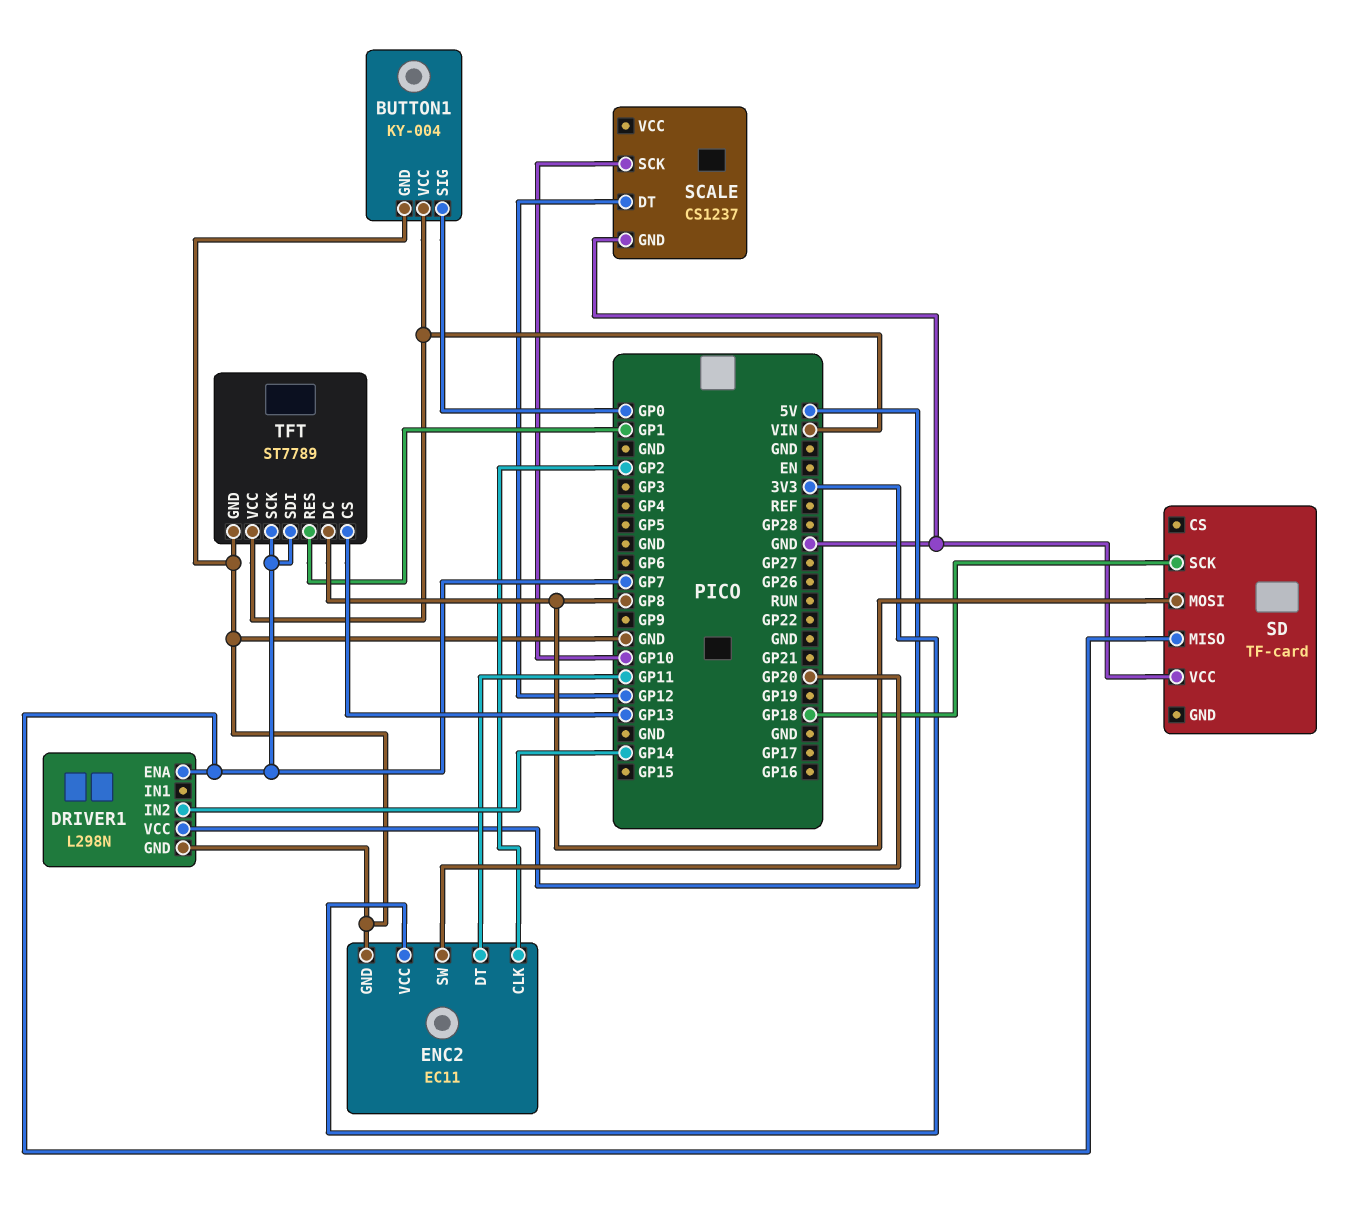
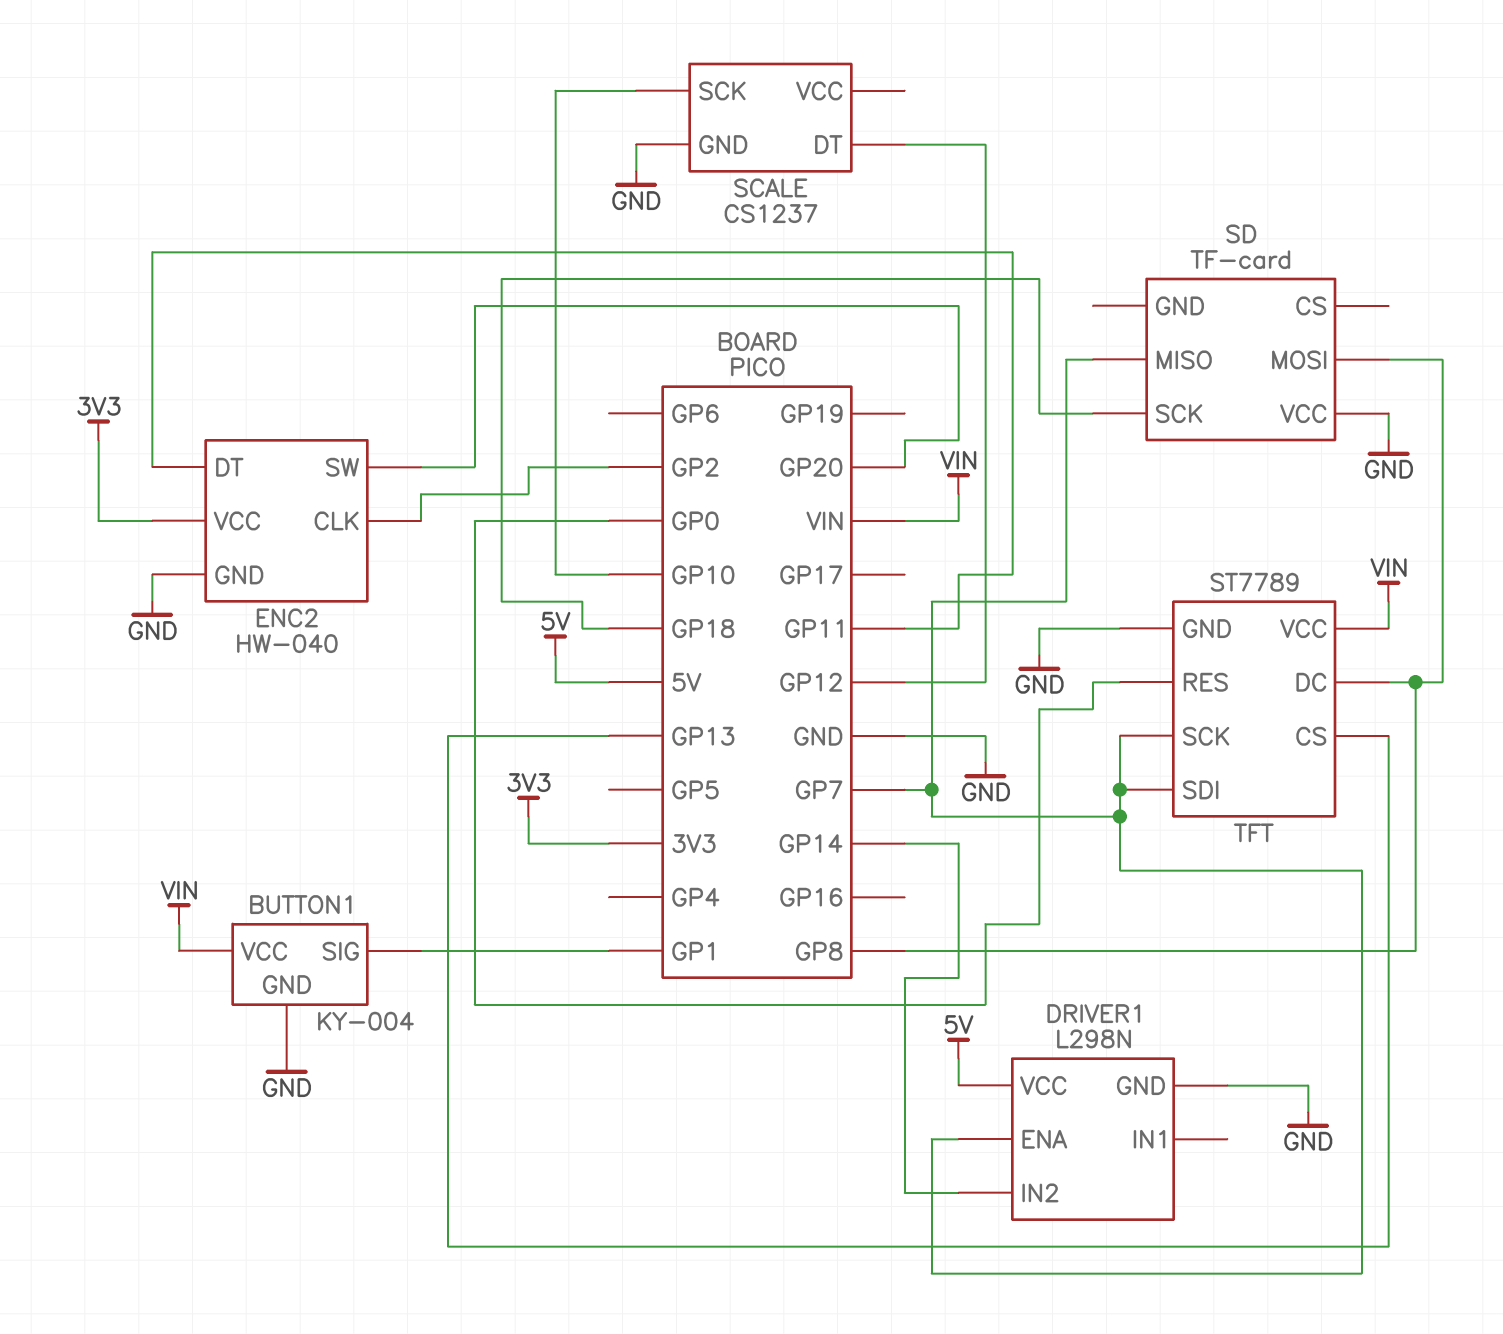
BUTTON1 pin SIG: GP0 -> GP1
ENC2: EC11 -> HW-040
TFT pin RES: GP1 -> GP0

